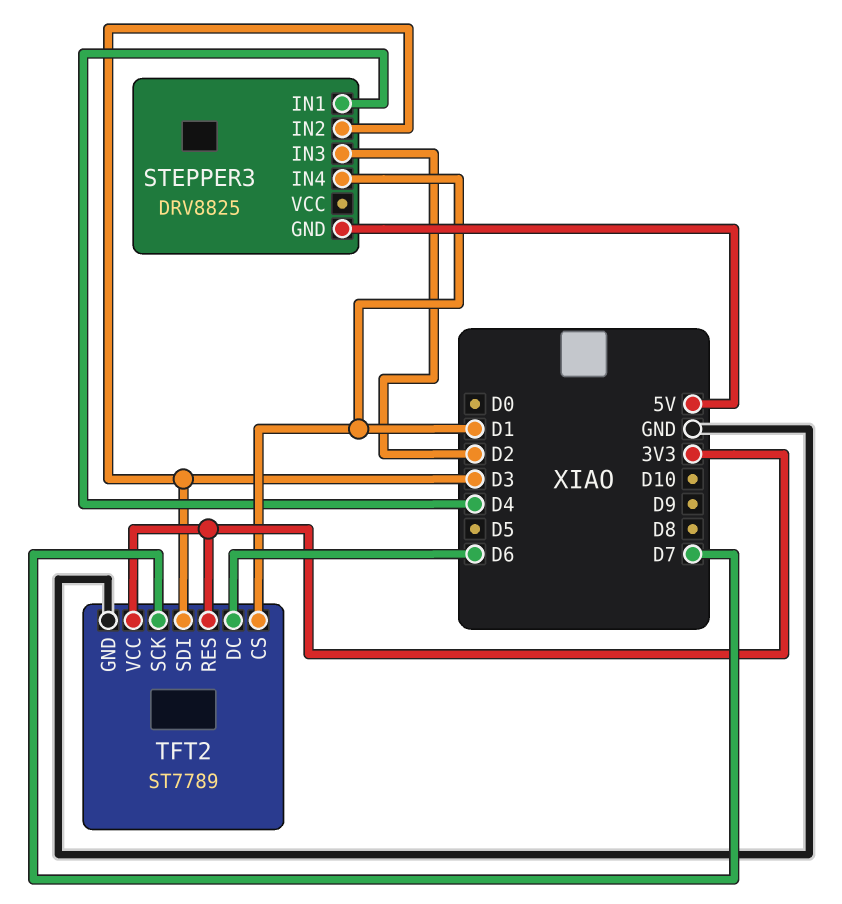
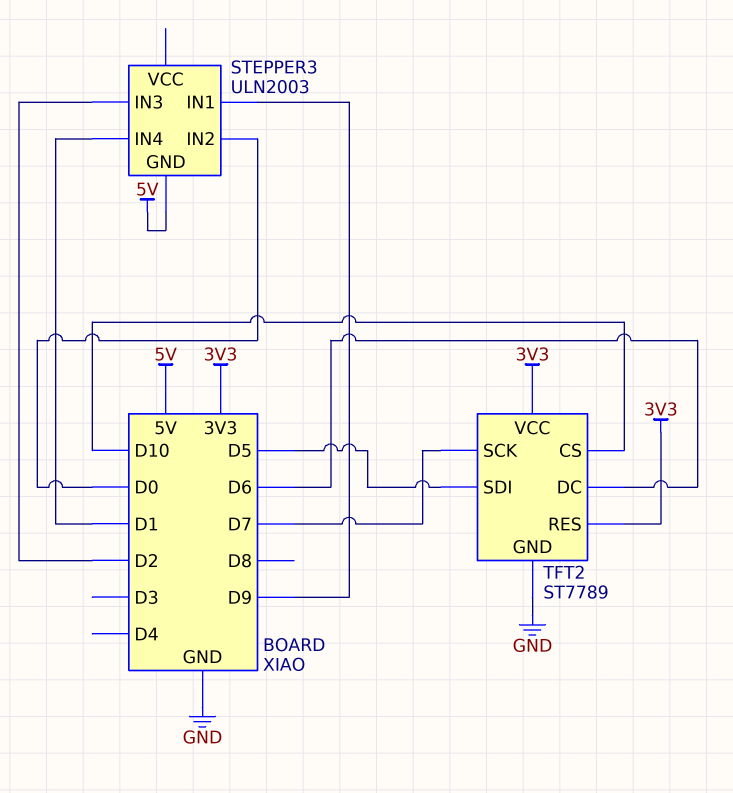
STEPPER3: DRV8825 -> ULN2003
STEPPER3 pin IN1: D4 -> D9
STEPPER3 pin IN2: D3 -> D0
TFT2 pin CS: D1 -> D10
TFT2 pin SDI: D3 -> D5

